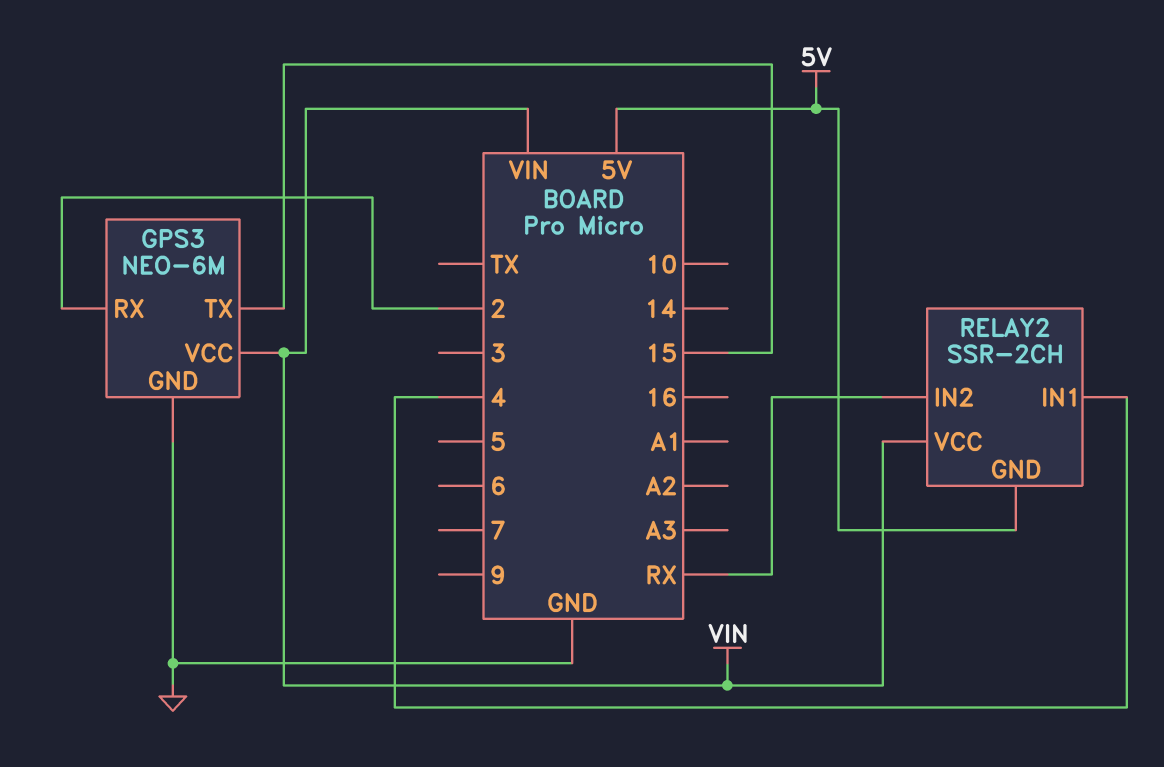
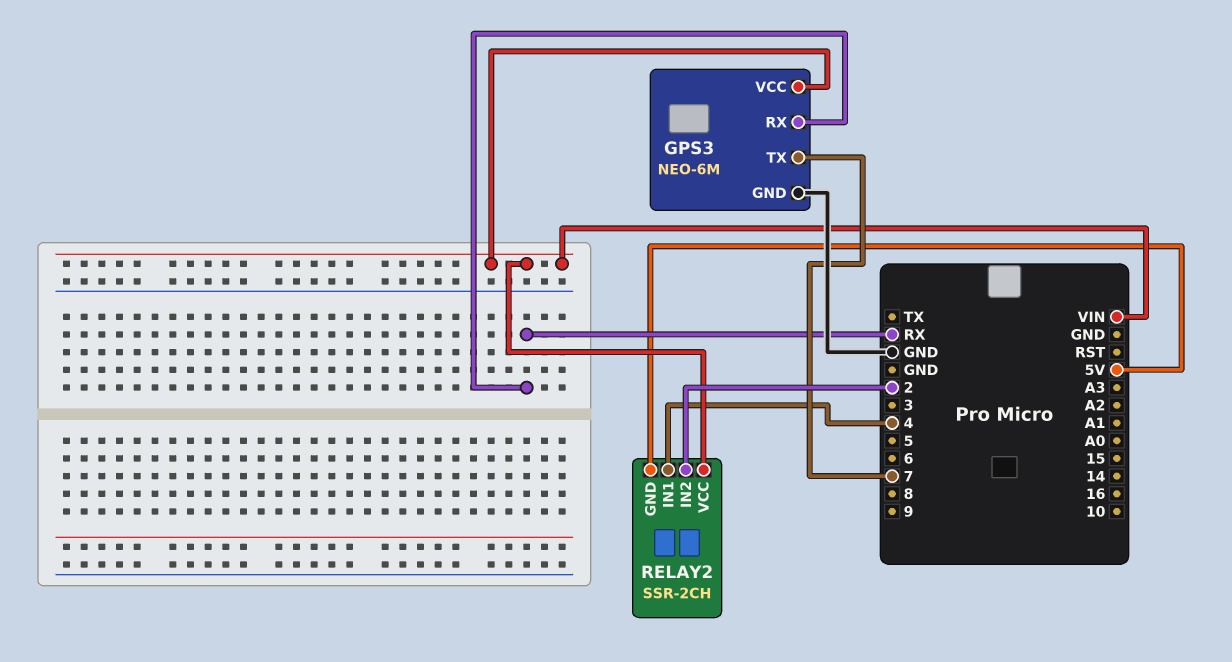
GPS3 pin RX: 2 -> RX
GPS3 pin TX: 15 -> 7
RELAY2 pin IN2: RX -> 2

